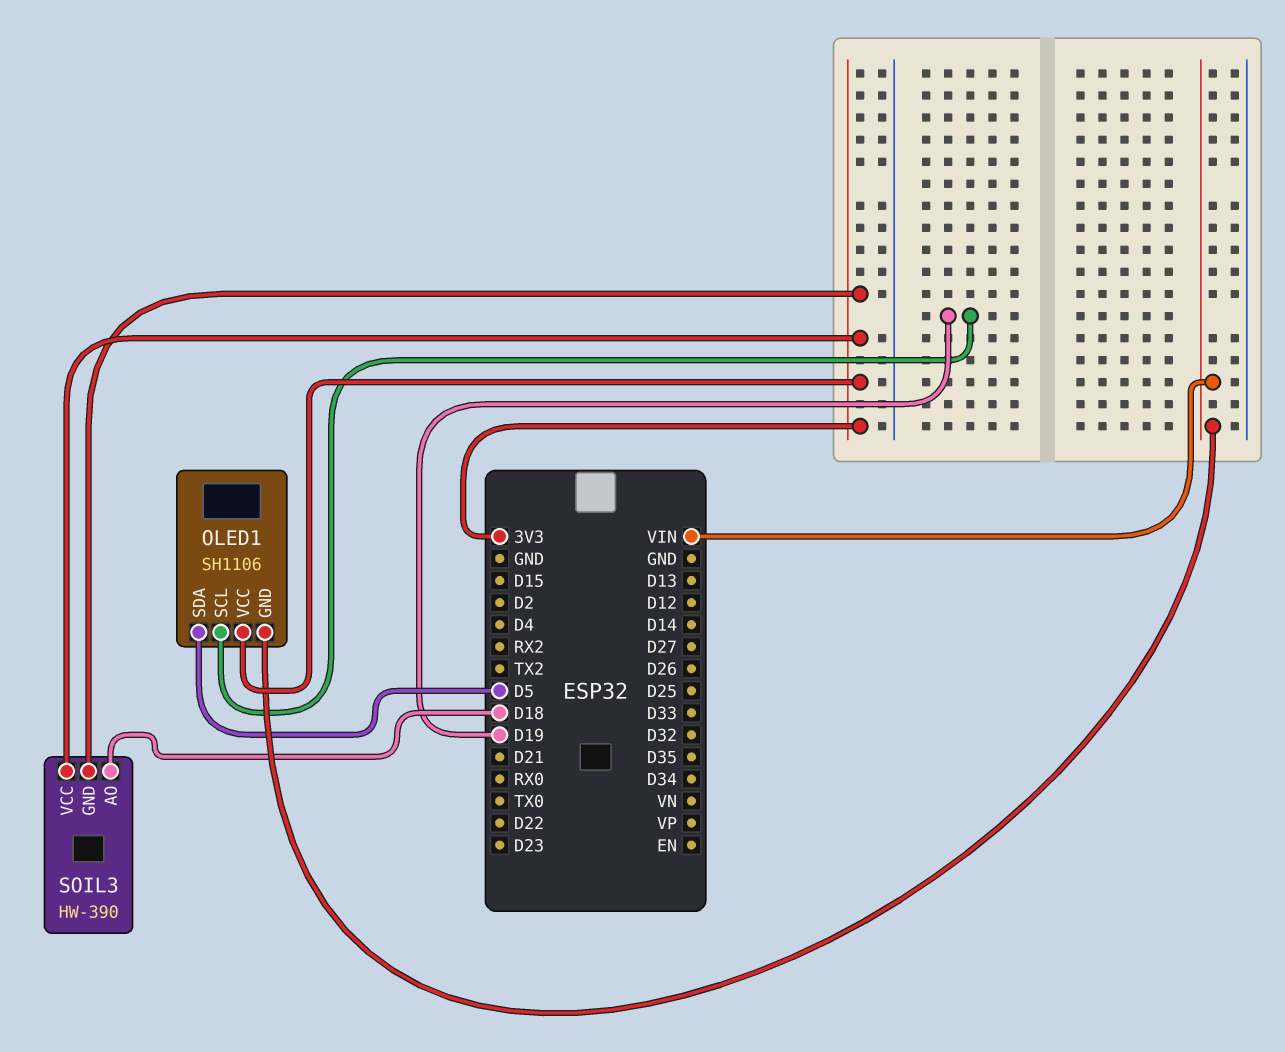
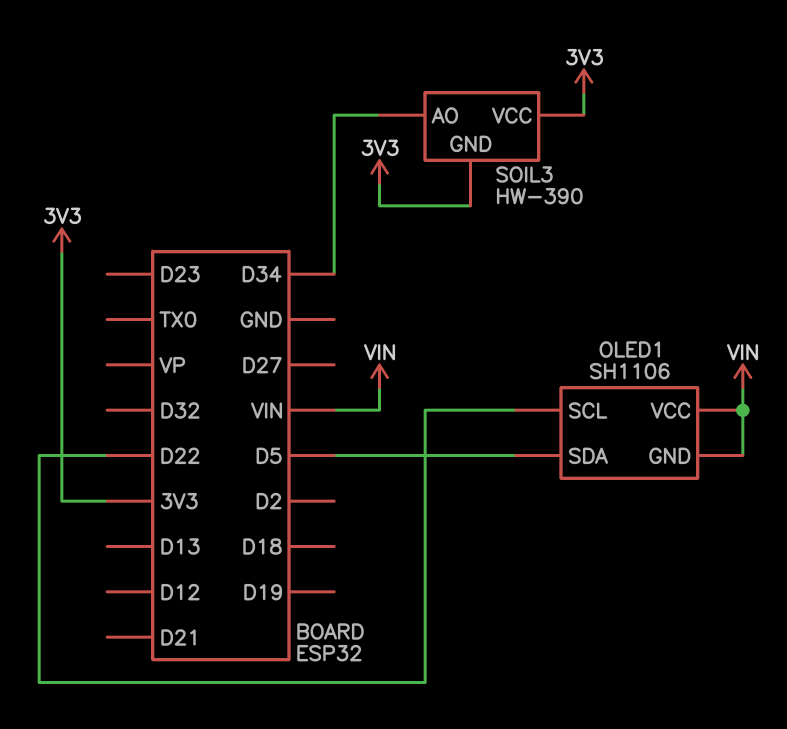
OLED1 pin SCL: D19 -> D22
OLED1 pin VCC: 3V3 -> VIN
SOIL3 pin AO: D18 -> D34

